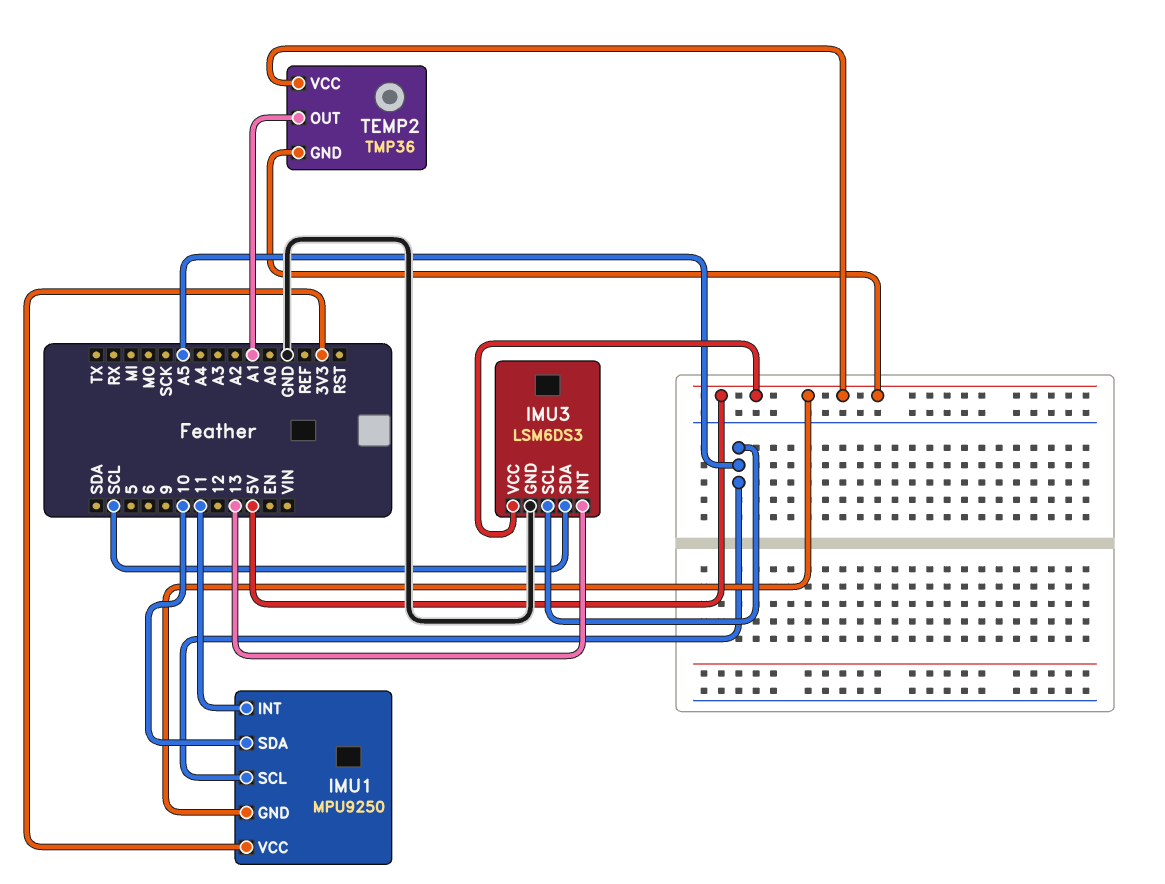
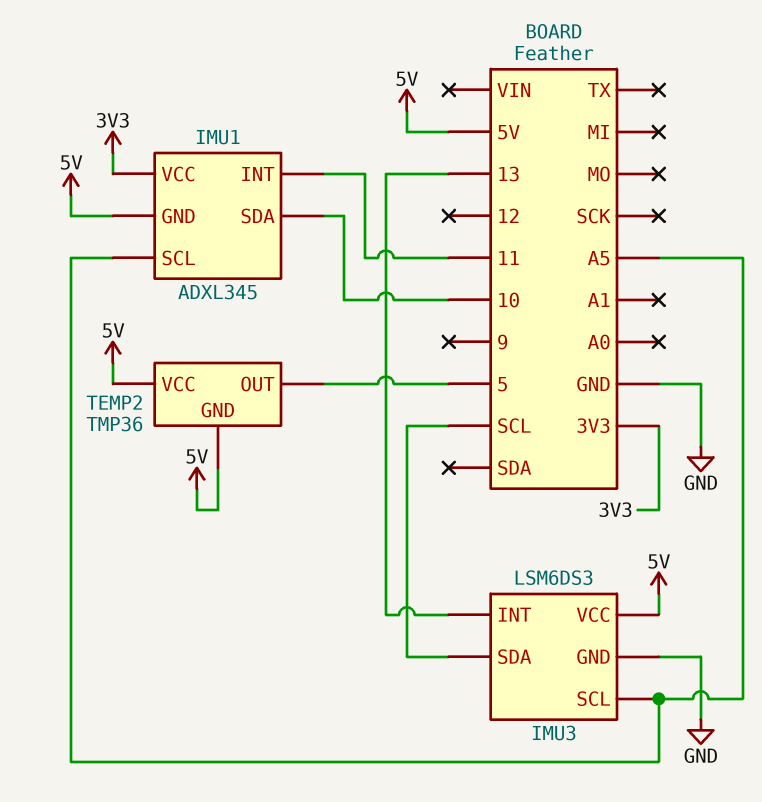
IMU1: MPU9250 -> ADXL345
TEMP2 pin OUT: A1 -> 5

